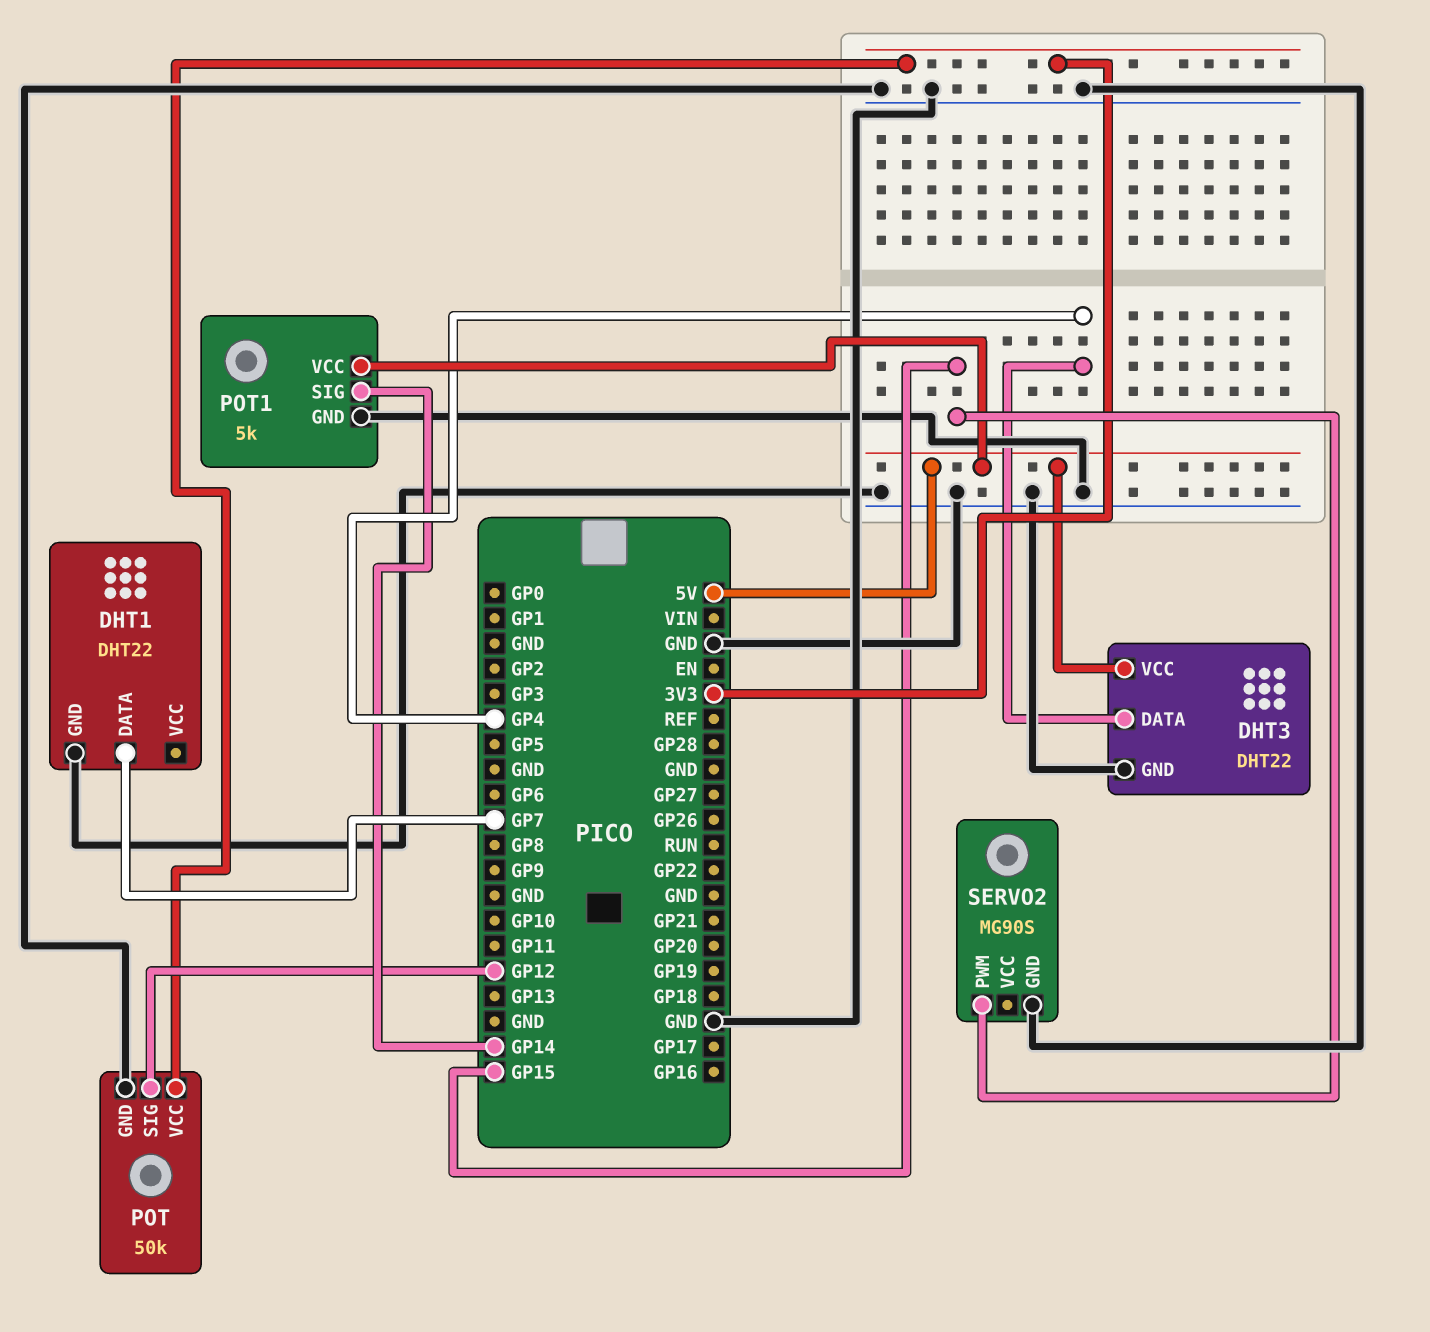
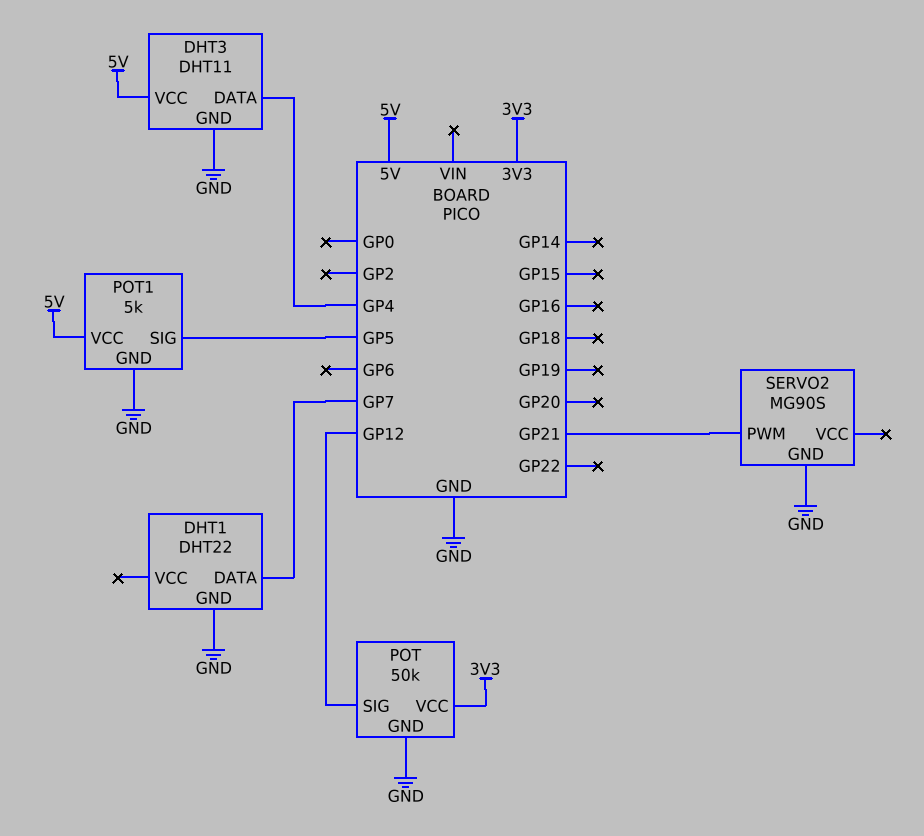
DHT3: DHT22 -> DHT11
POT1 pin SIG: GP14 -> GP5
SERVO2 pin PWM: GP15 -> GP21

